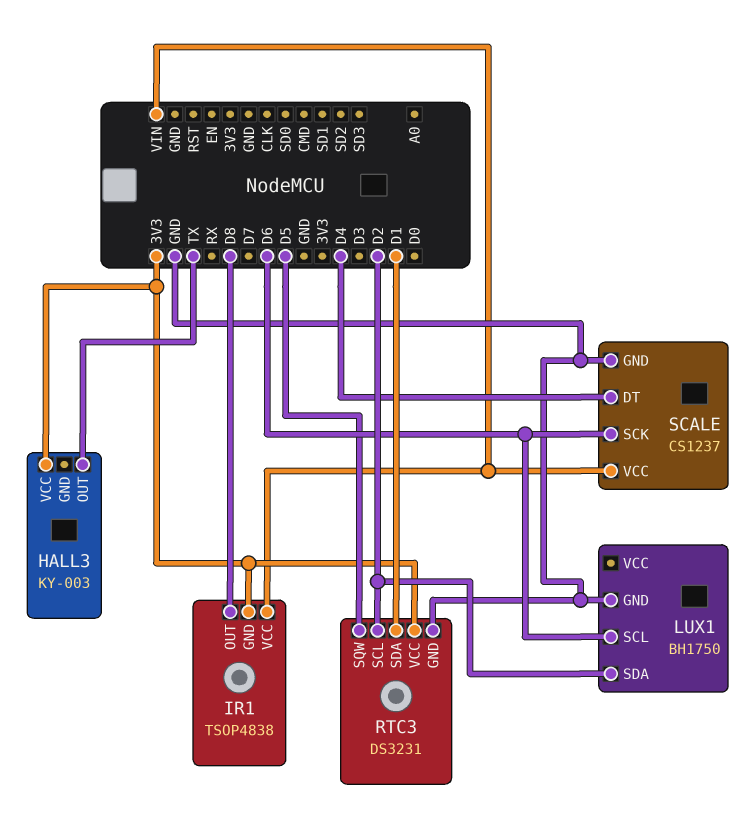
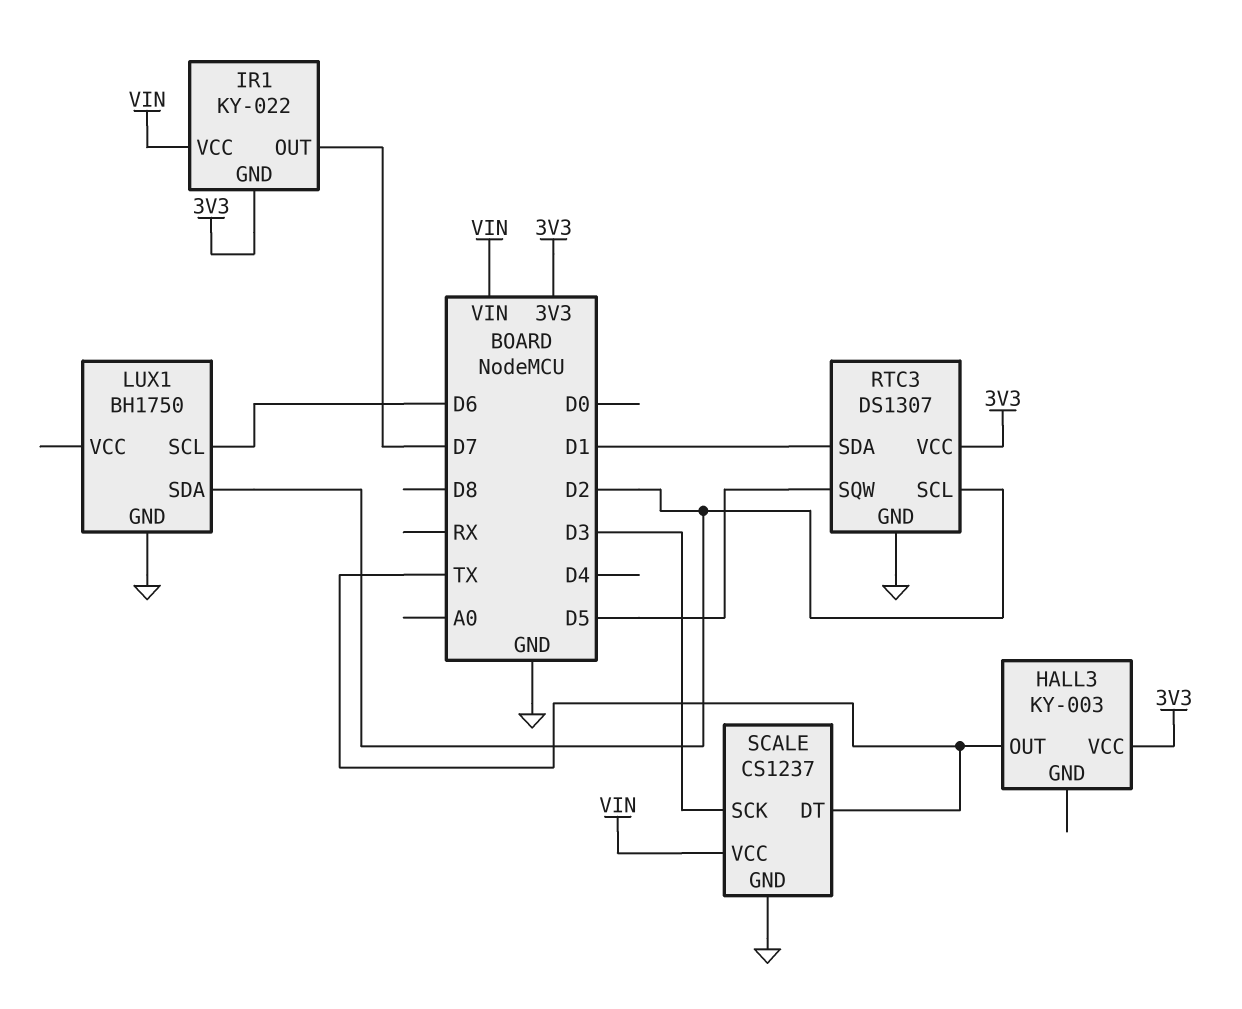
IR1: TSOP4838 -> KY-022
IR1 pin OUT: D8 -> D7
RTC3: DS3231 -> DS1307
SCALE pin DT: D4 -> TX
SCALE pin SCK: D6 -> D3

